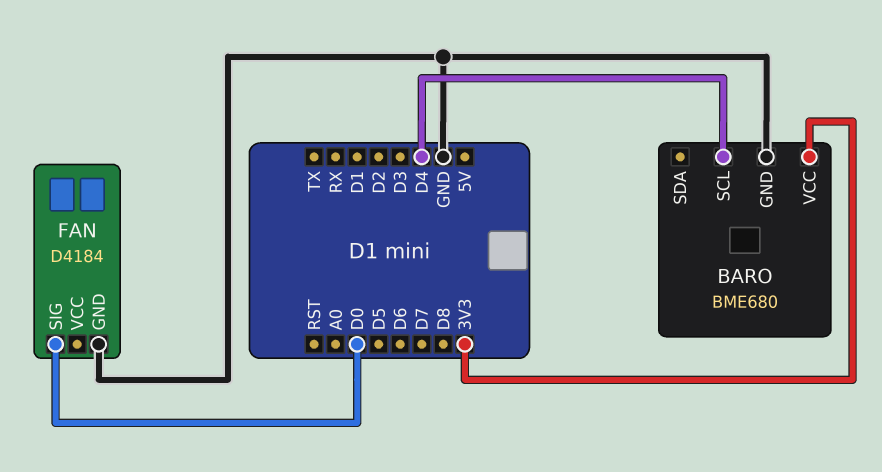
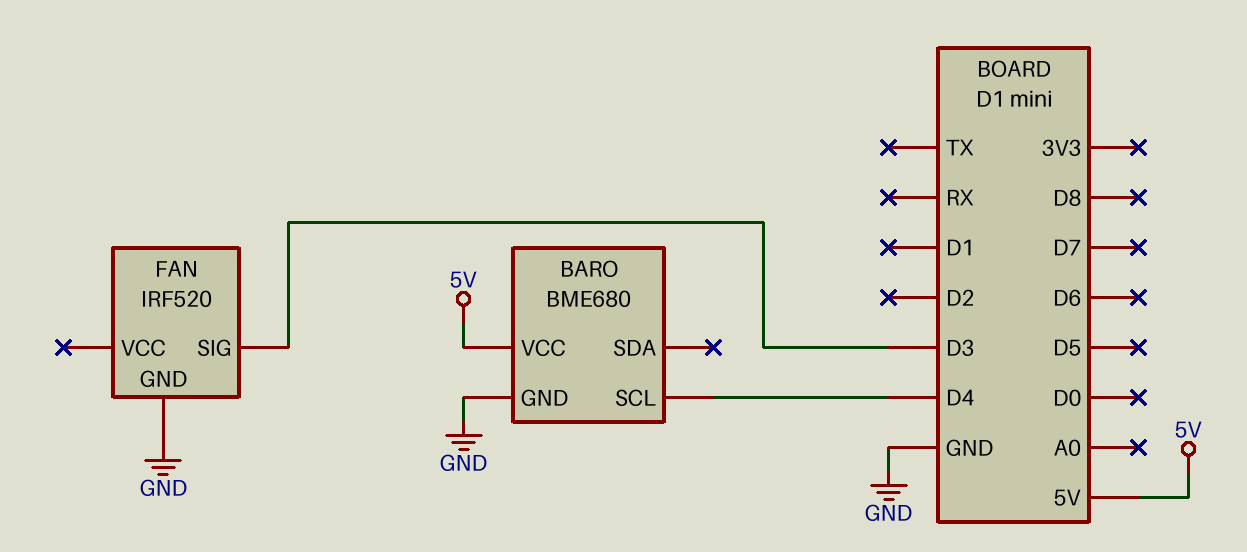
BARO pin VCC: 3V3 -> 5V
FAN: D4184 -> IRF520
FAN pin SIG: D0 -> D3

